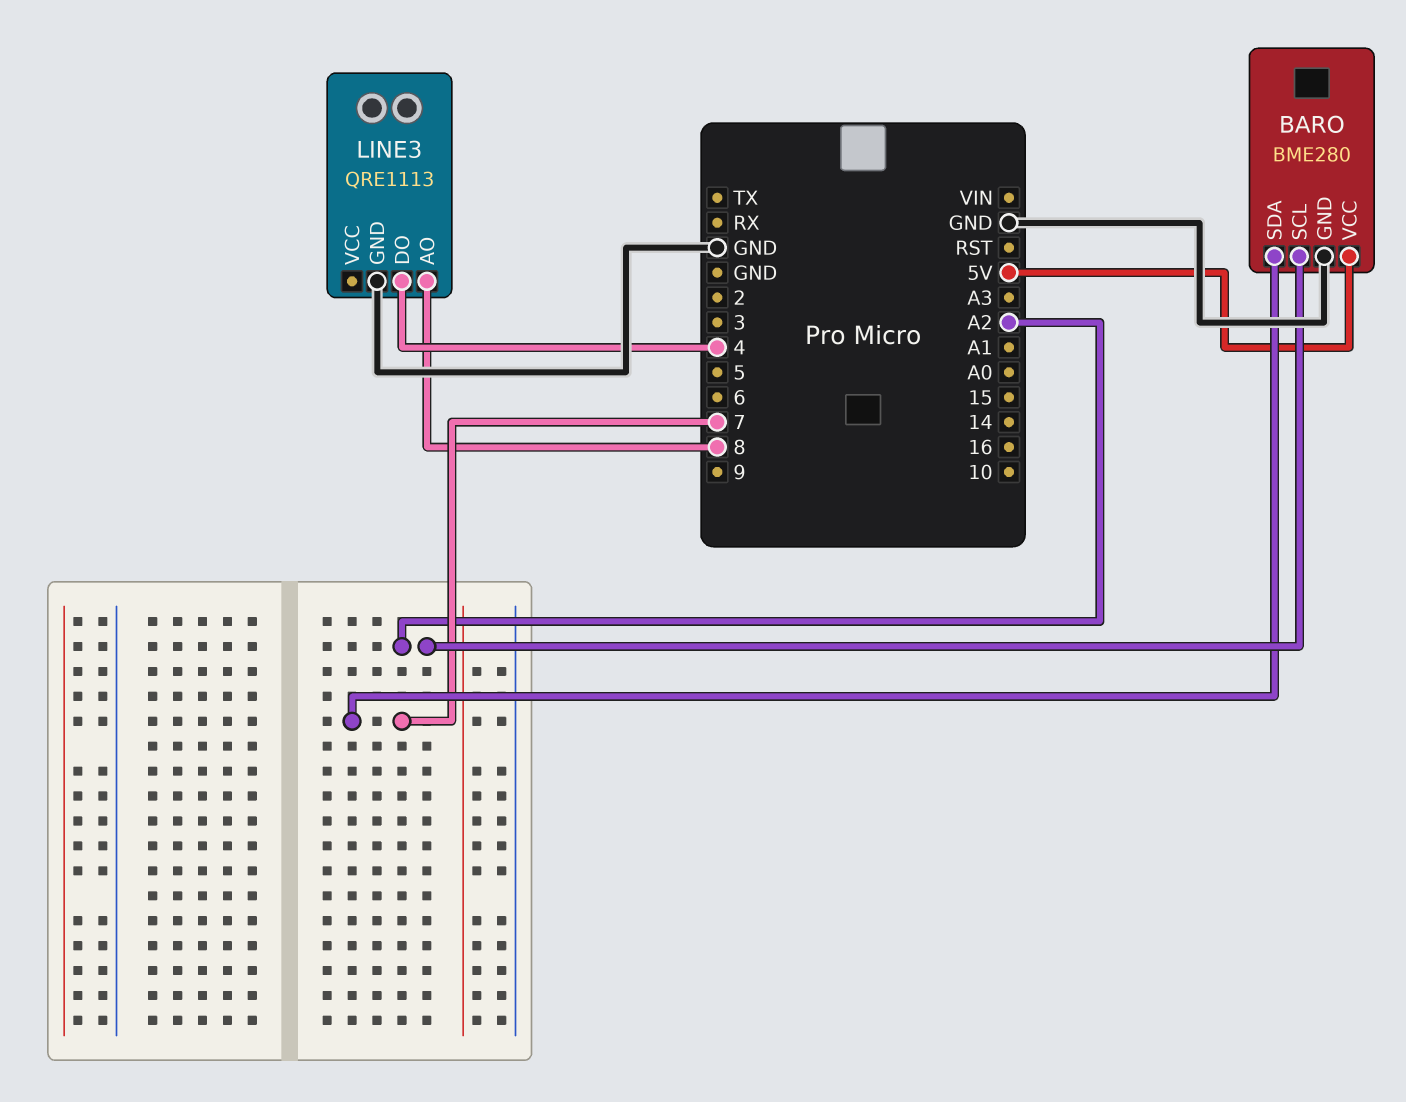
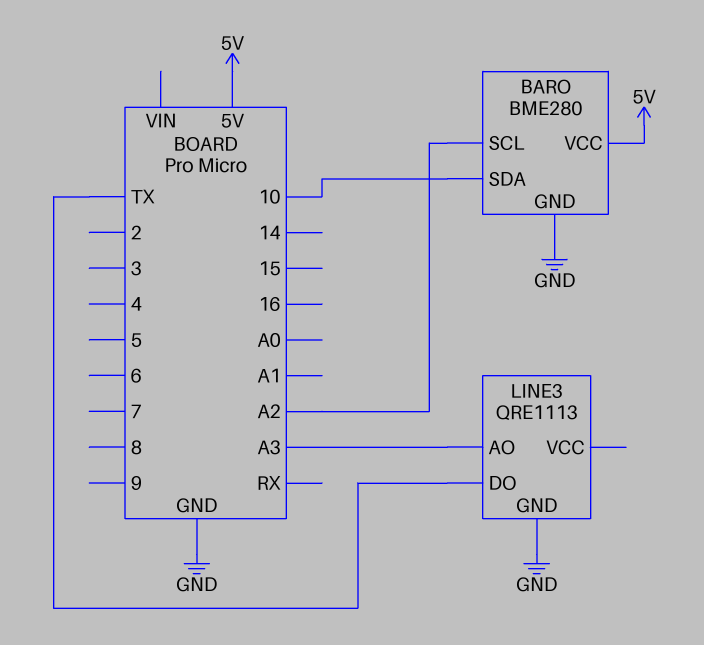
BARO pin SDA: 7 -> 10
LINE3 pin AO: 8 -> A3
LINE3 pin DO: 4 -> TX

